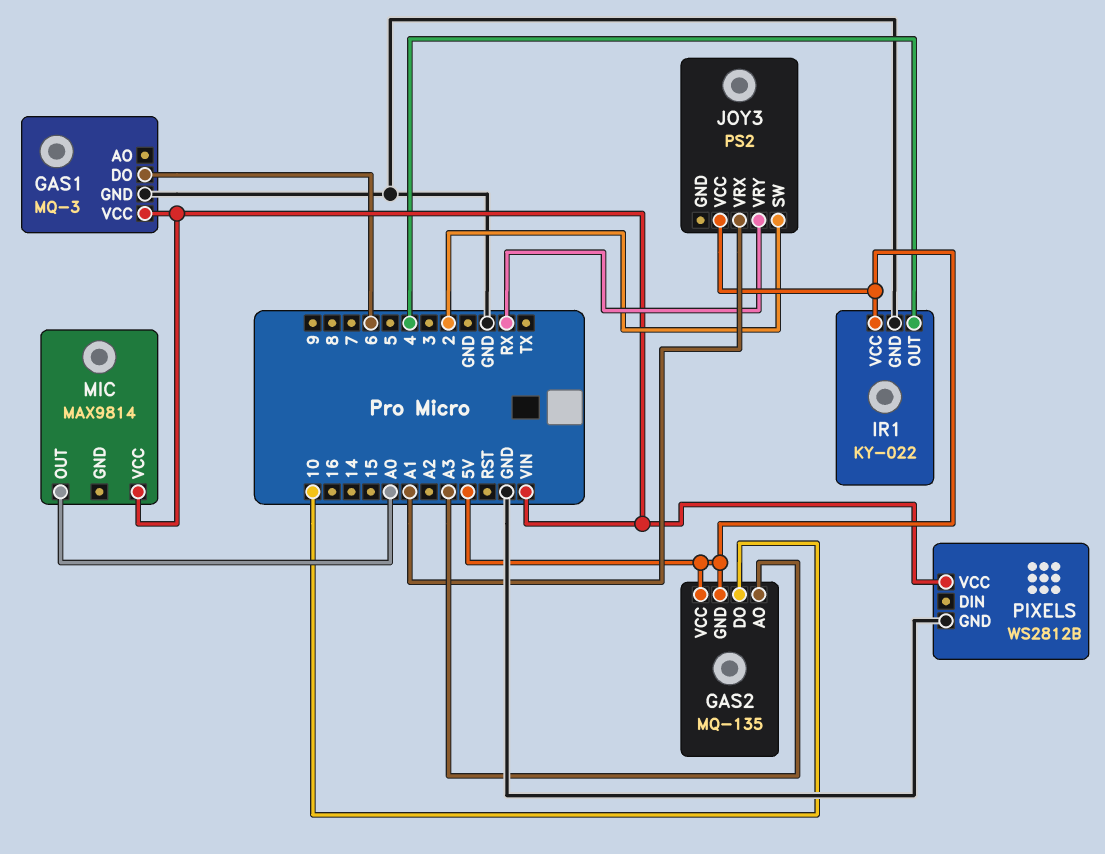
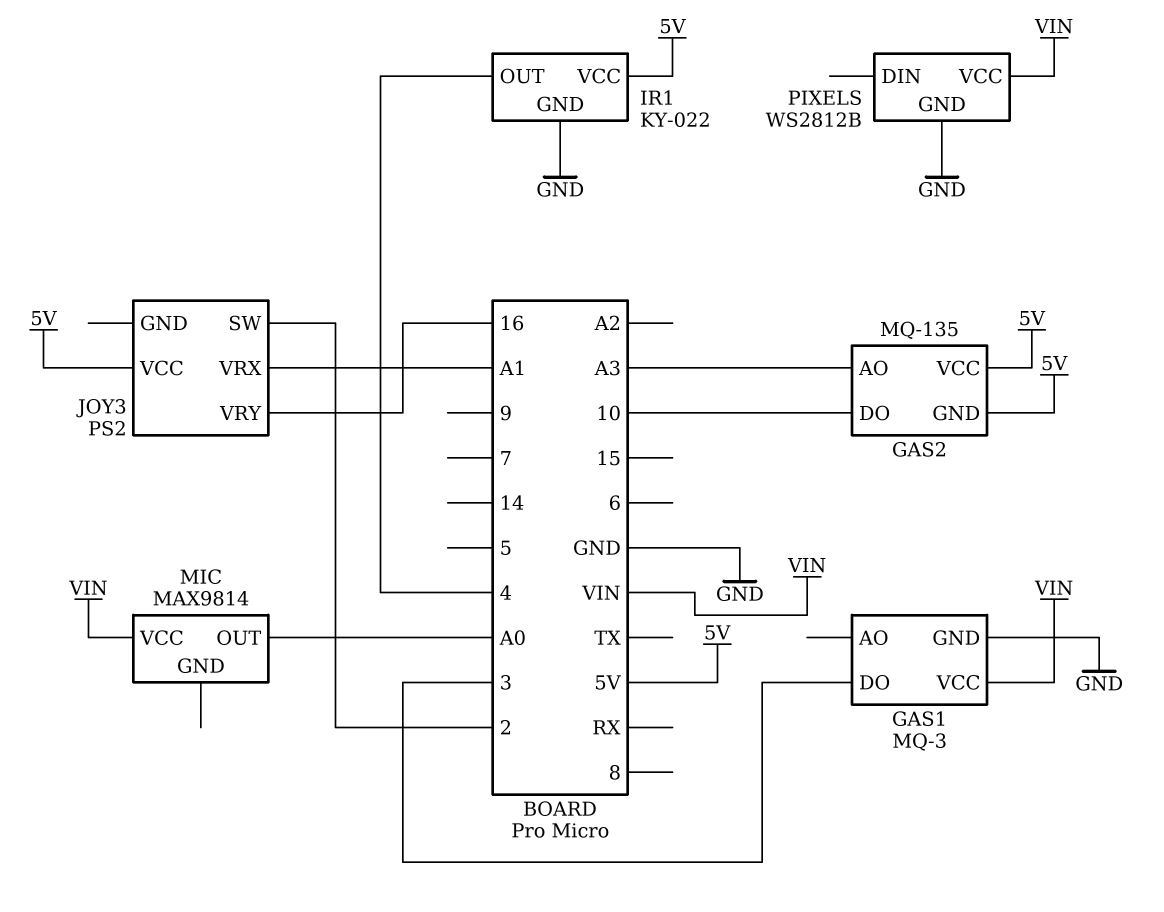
GAS1 pin DO: 6 -> 3
JOY3 pin VRY: RX -> 16

